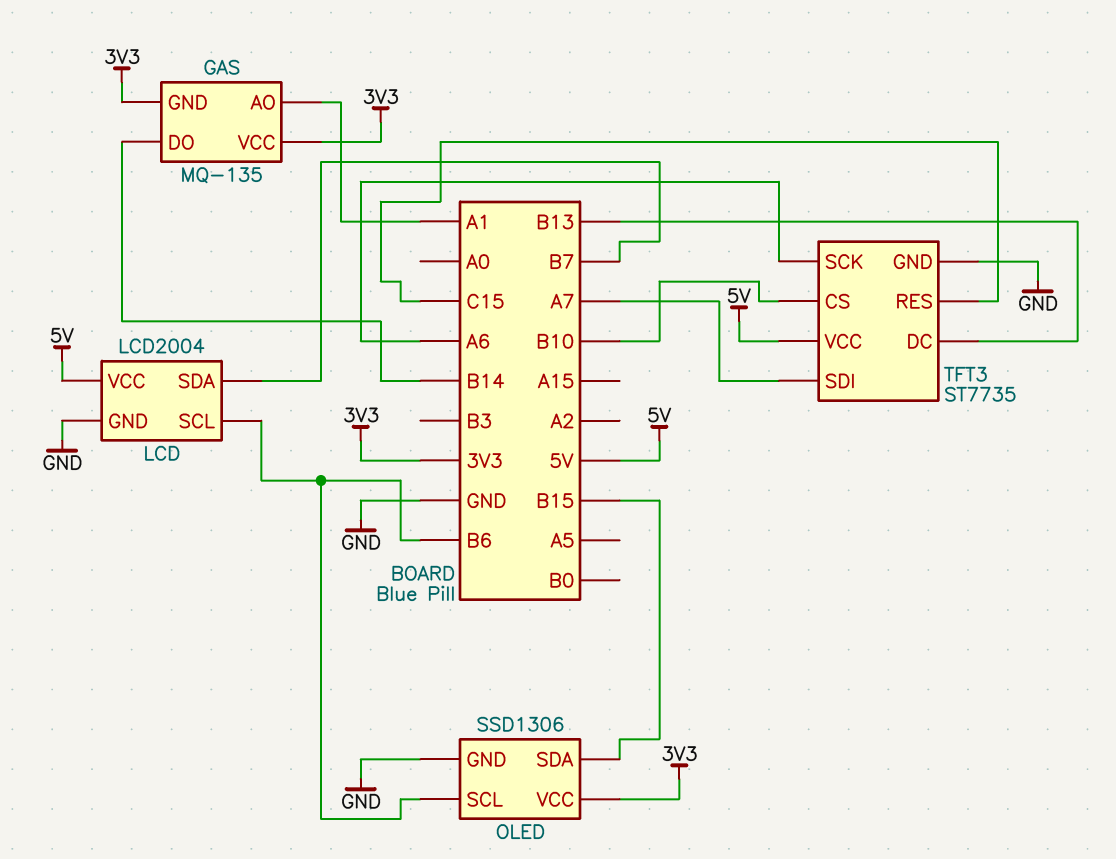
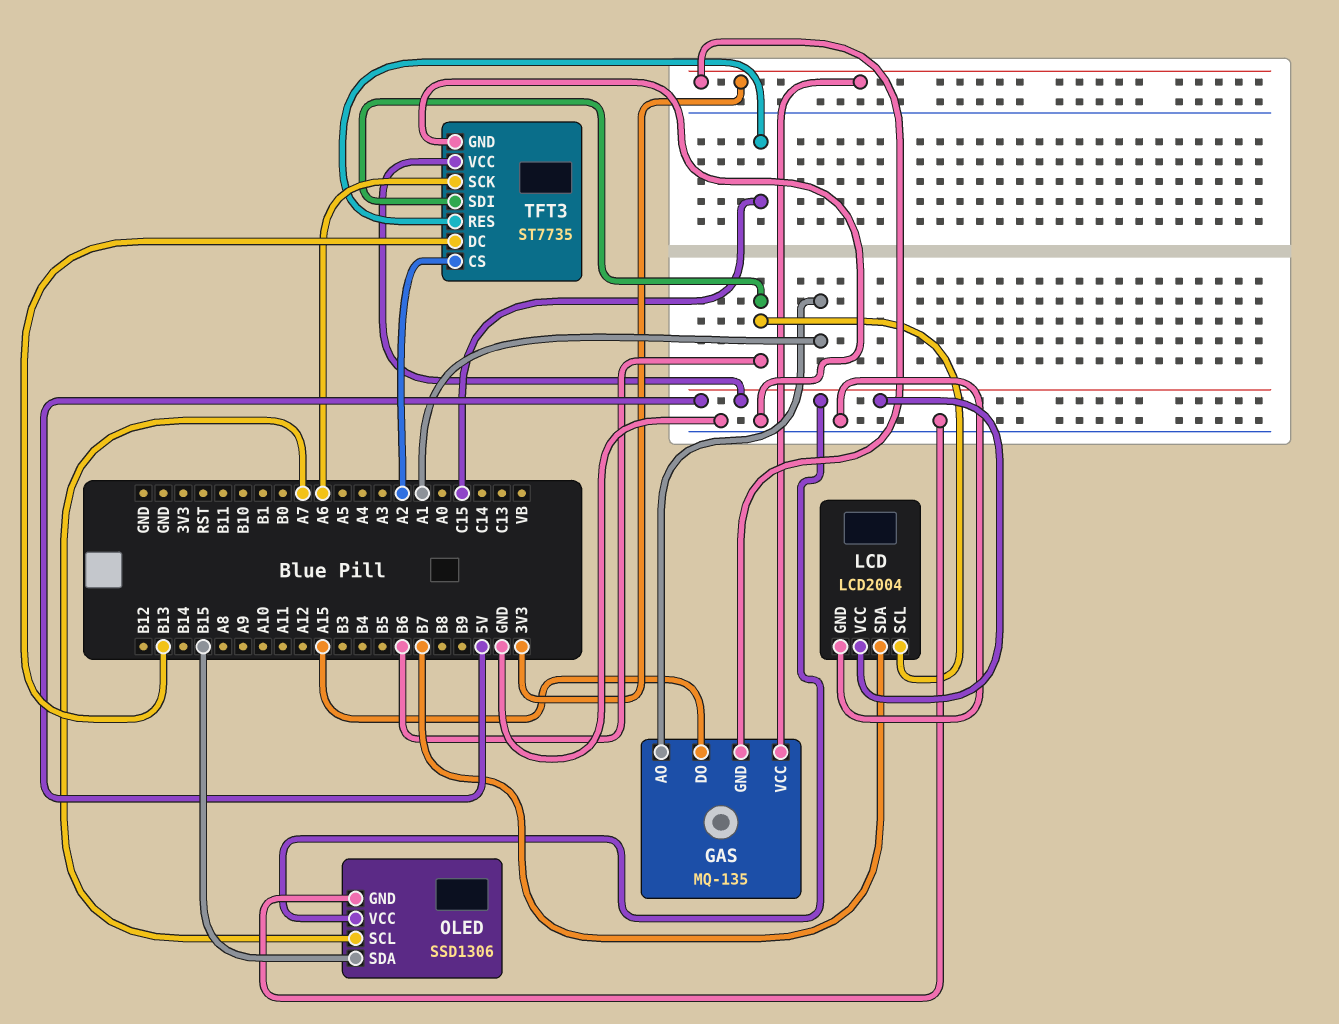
GAS pin DO: B14 -> A15
OLED pin SCL: B6 -> A7
OLED pin VCC: 3V3 -> 5V
TFT3 pin CS: B10 -> A2
TFT3 pin SDI: A7 -> B6

